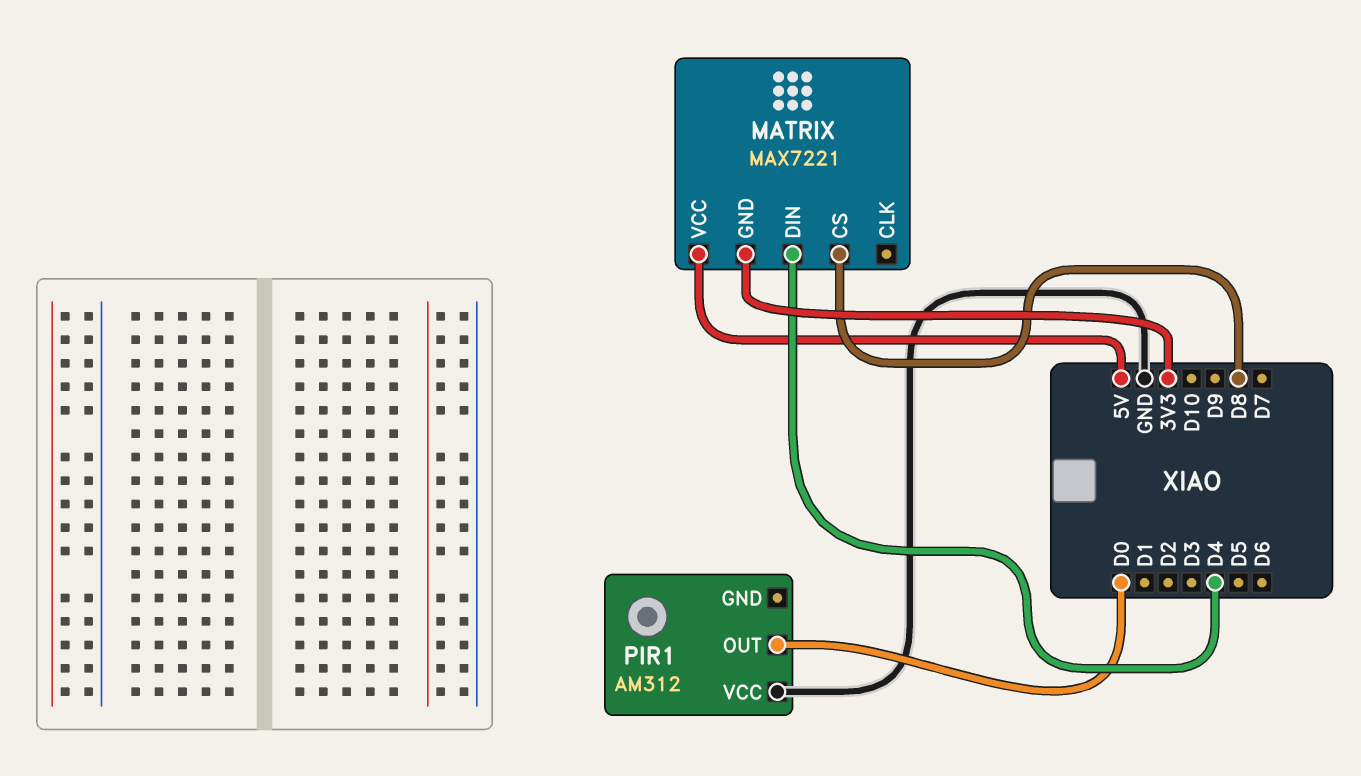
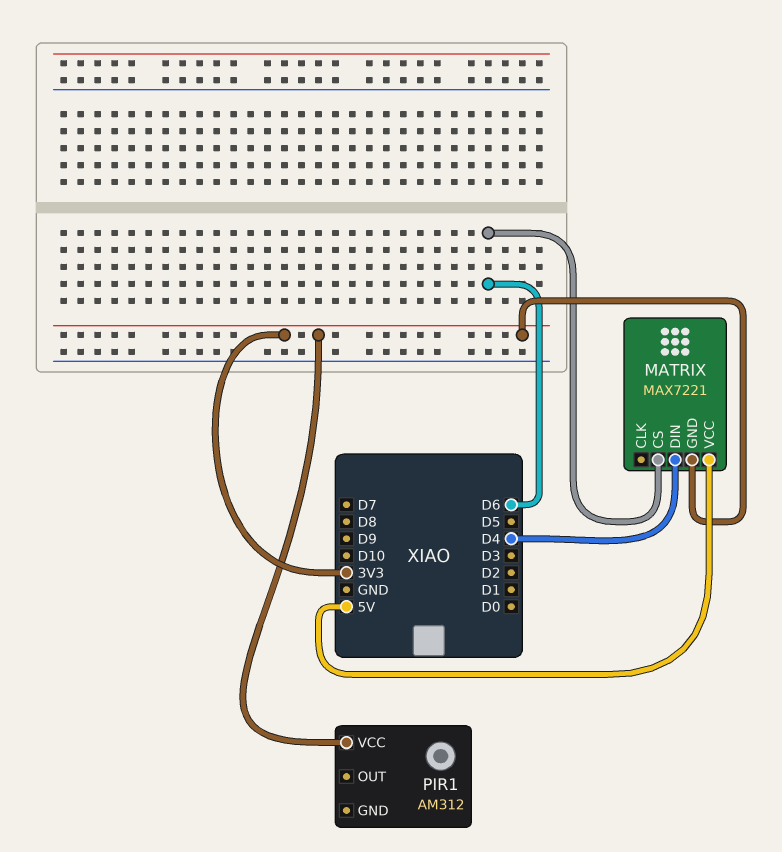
MATRIX pin CS: D8 -> D6
PIR1 pin OUT: D0 -> none
PIR1 pin VCC: GND -> 3V3

